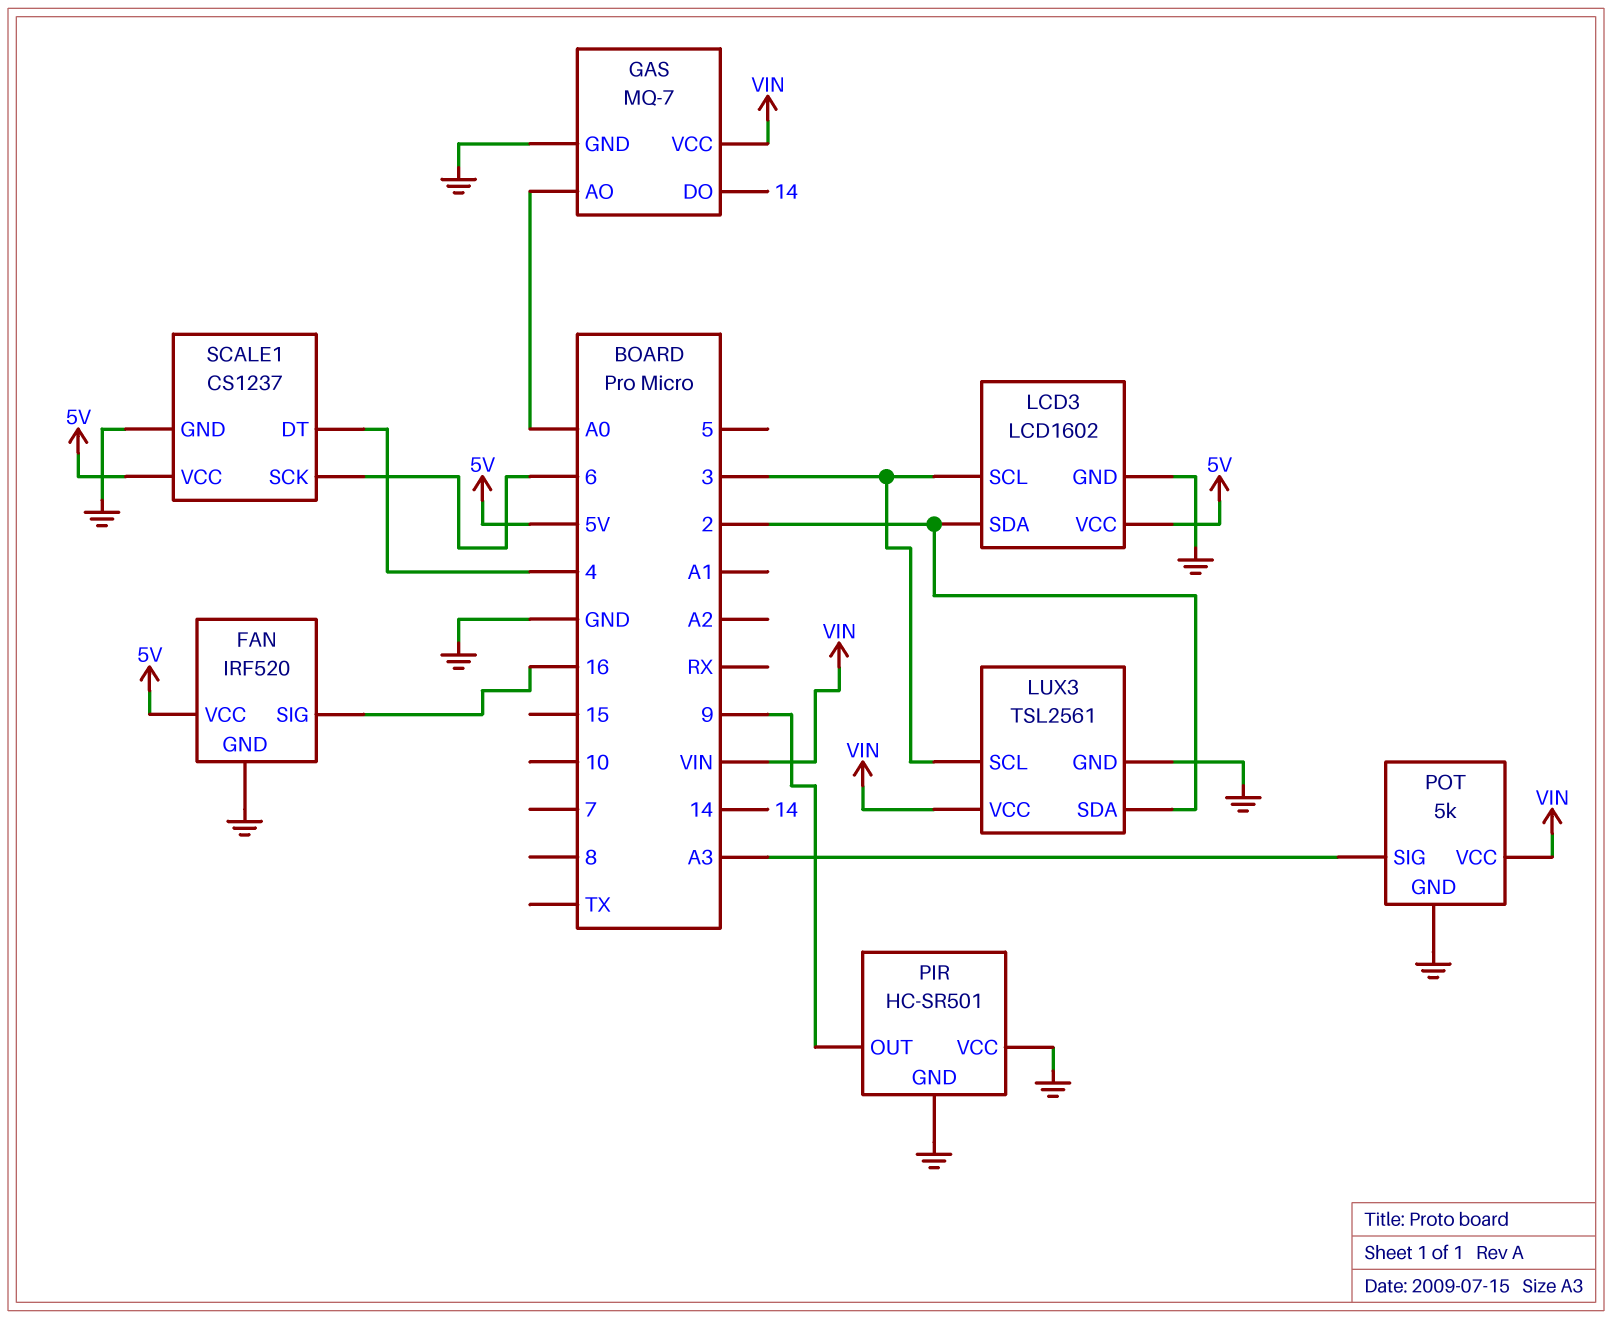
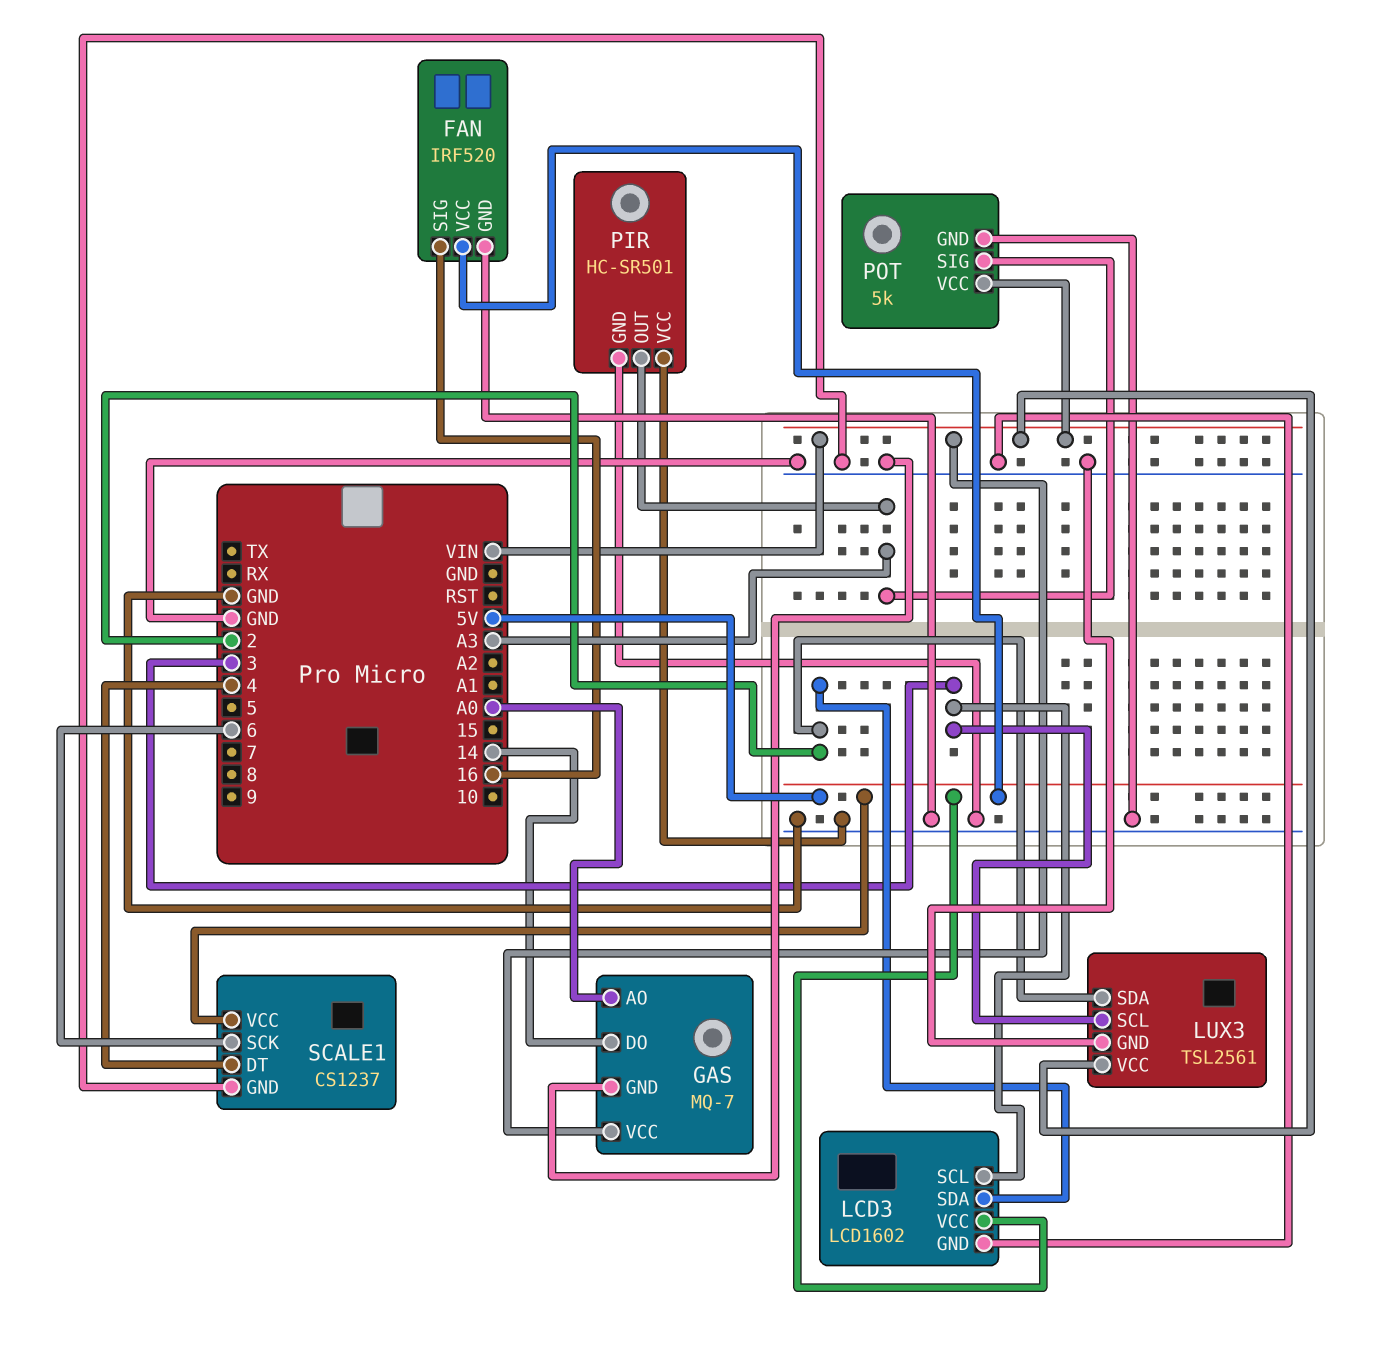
PIR pin OUT: 9 -> A3

